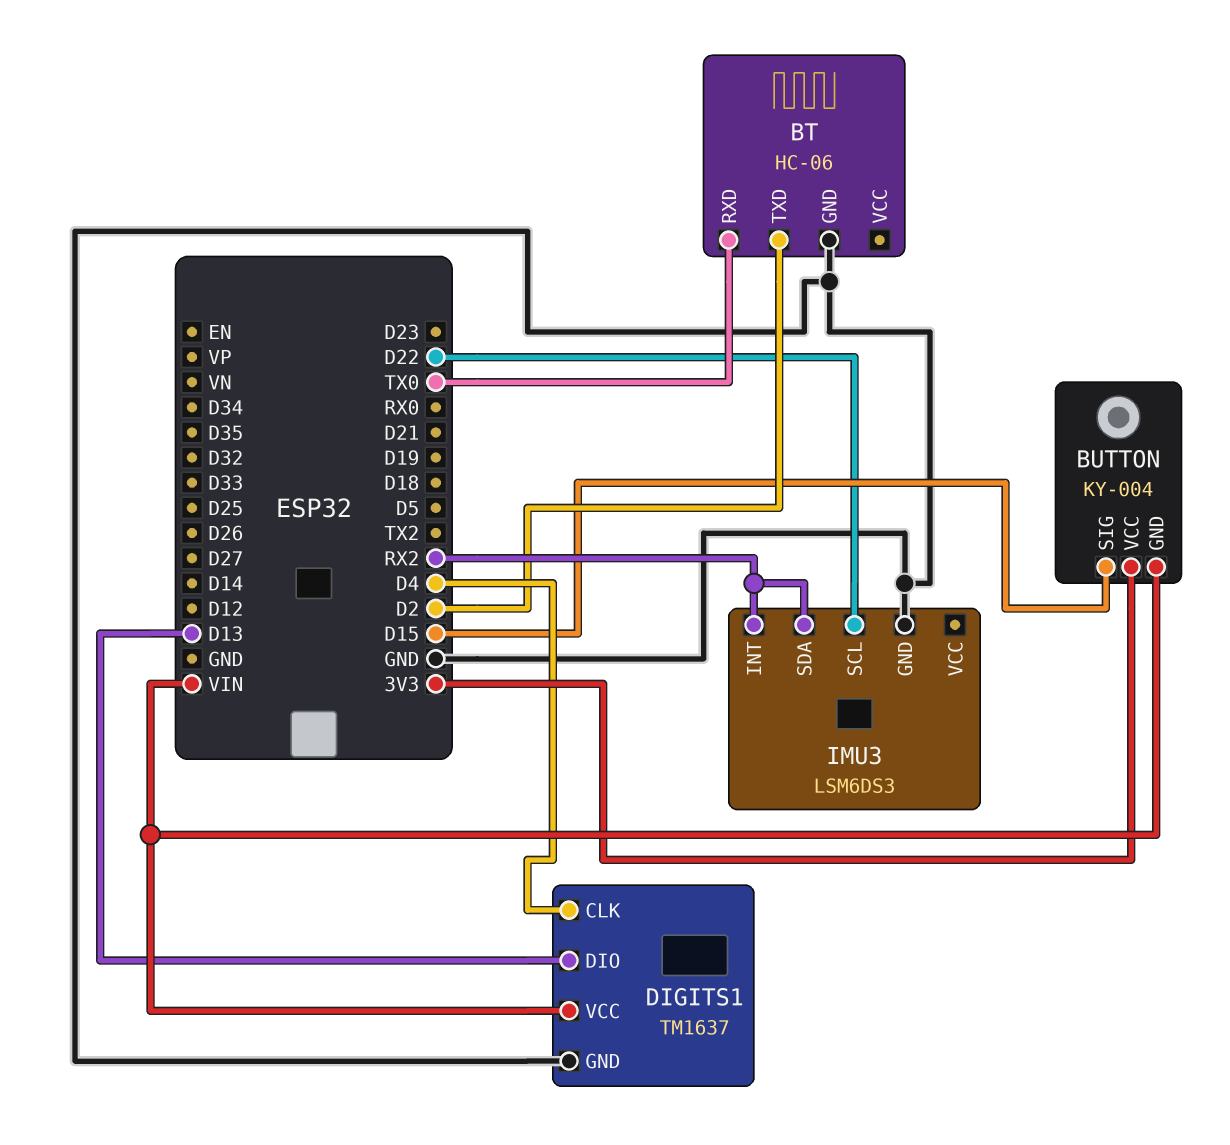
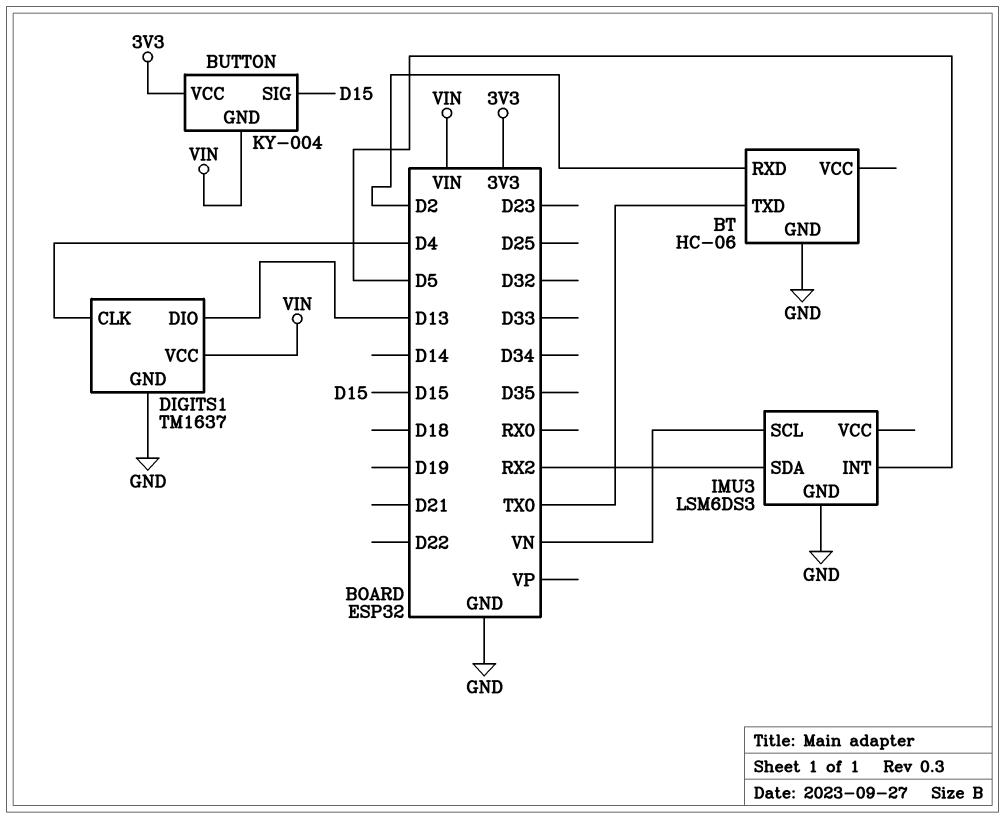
BT pin RXD: TX0 -> D2
BT pin TXD: D2 -> TX0
IMU3 pin INT: RX2 -> D5
IMU3 pin SCL: D22 -> VN

